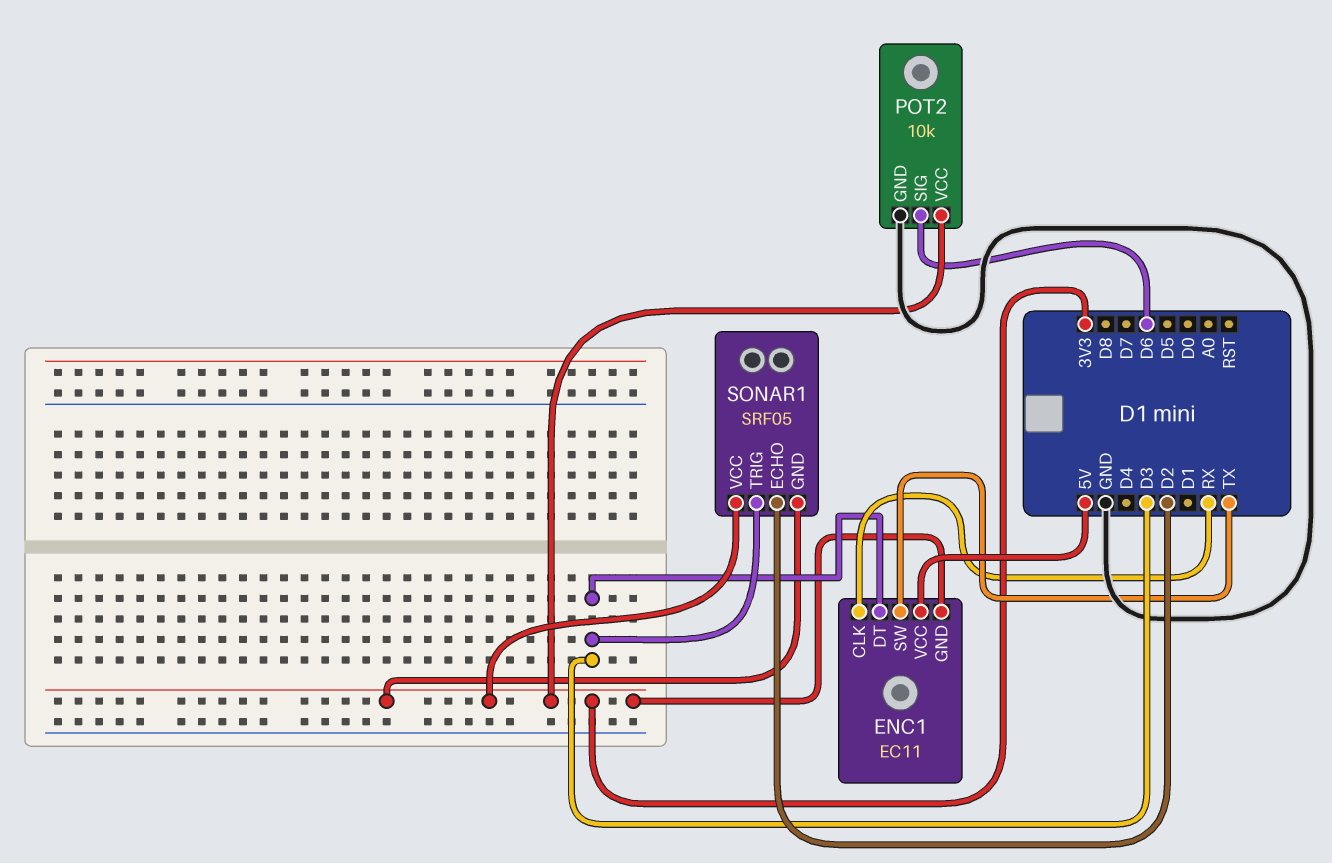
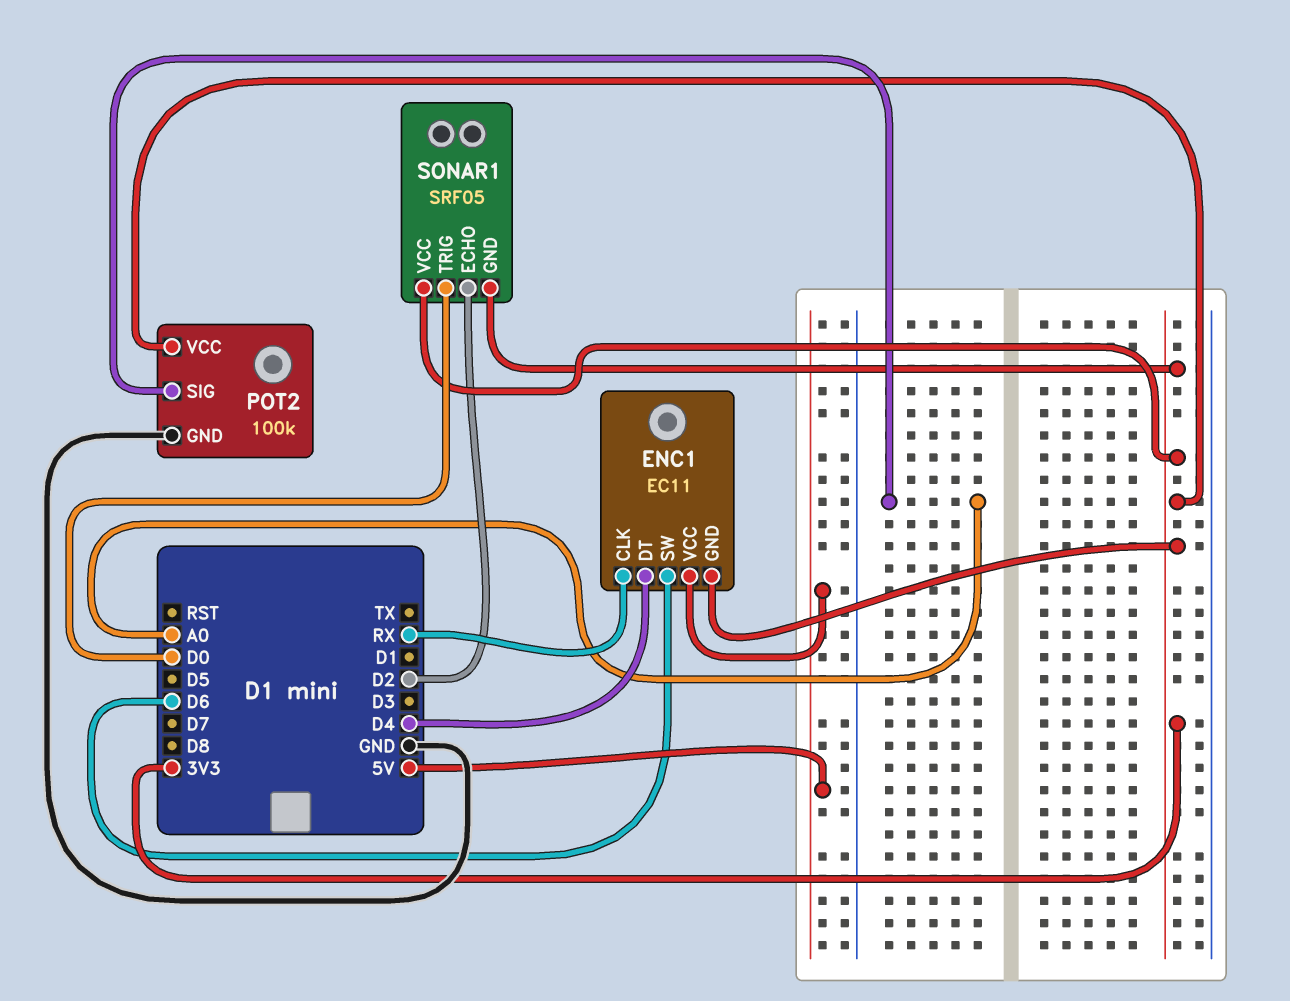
ENC1 pin DT: D3 -> D4
ENC1 pin SW: TX -> D6
POT2: 10k -> 100k
POT2 pin SIG: D6 -> A0
SONAR1 pin TRIG: D3 -> D0

